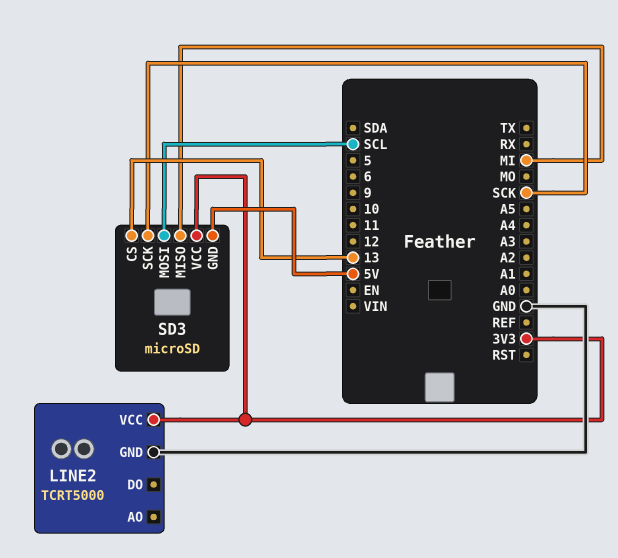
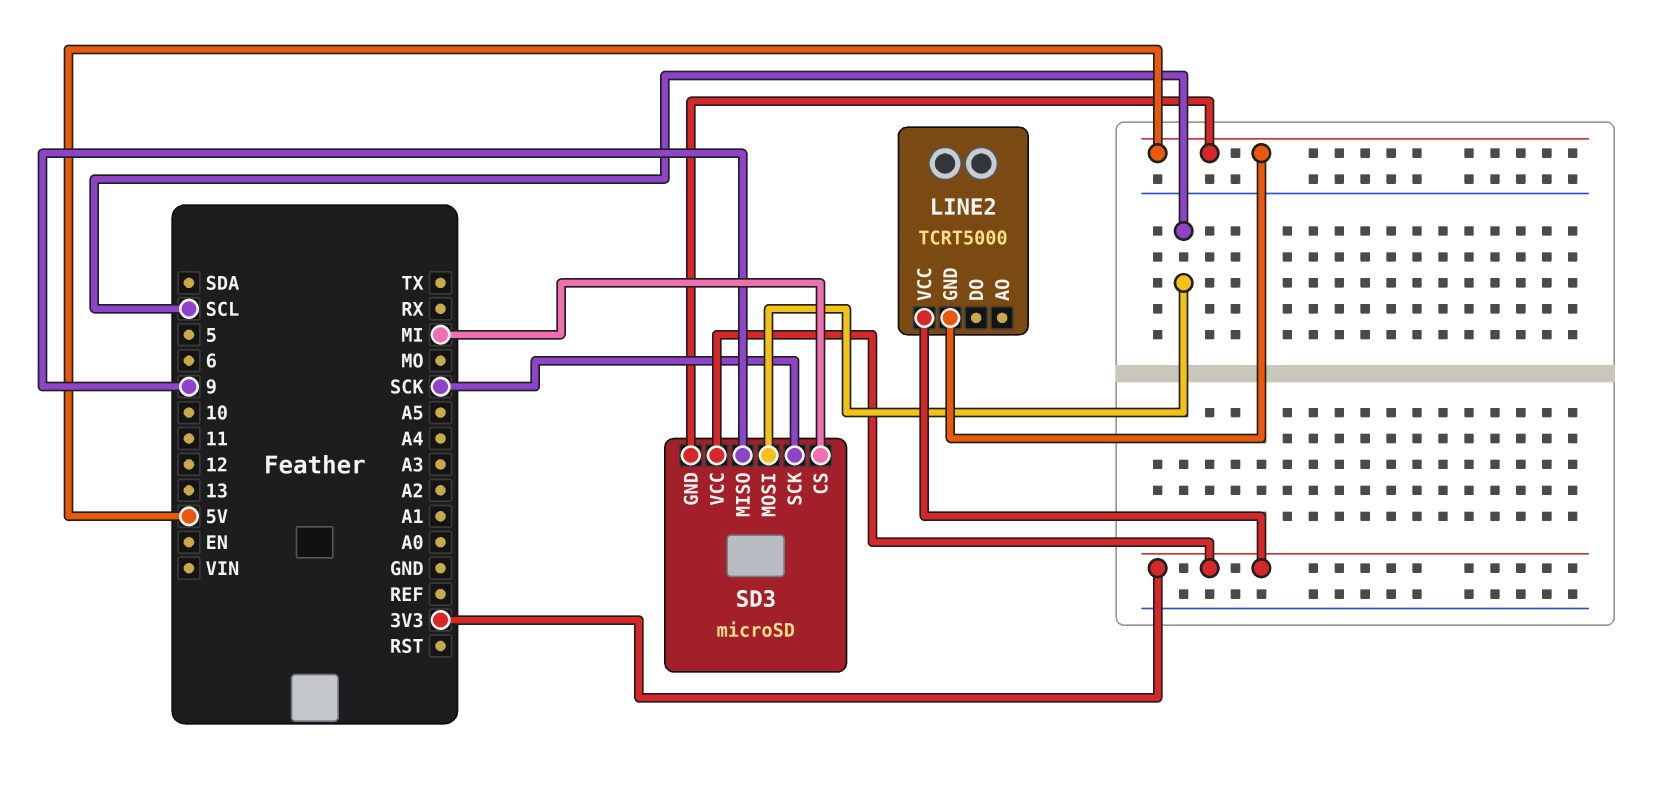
LINE2 pin GND: GND -> 5V
SD3 pin CS: 13 -> MI
SD3 pin MISO: MI -> 9

